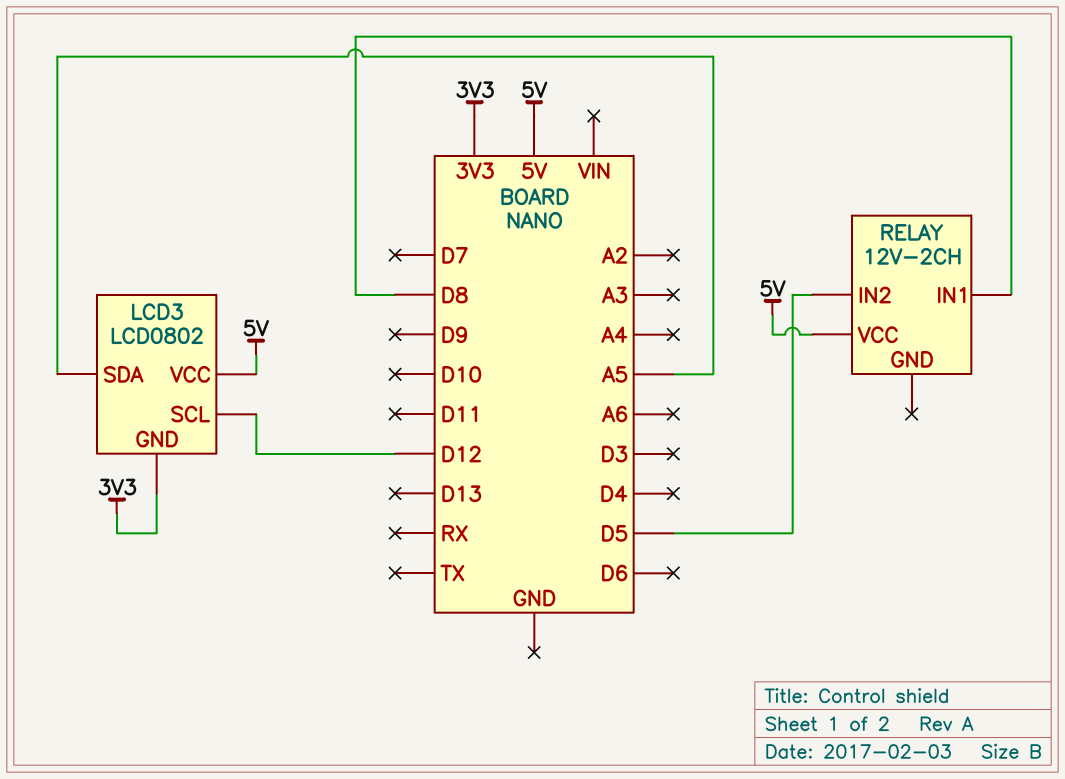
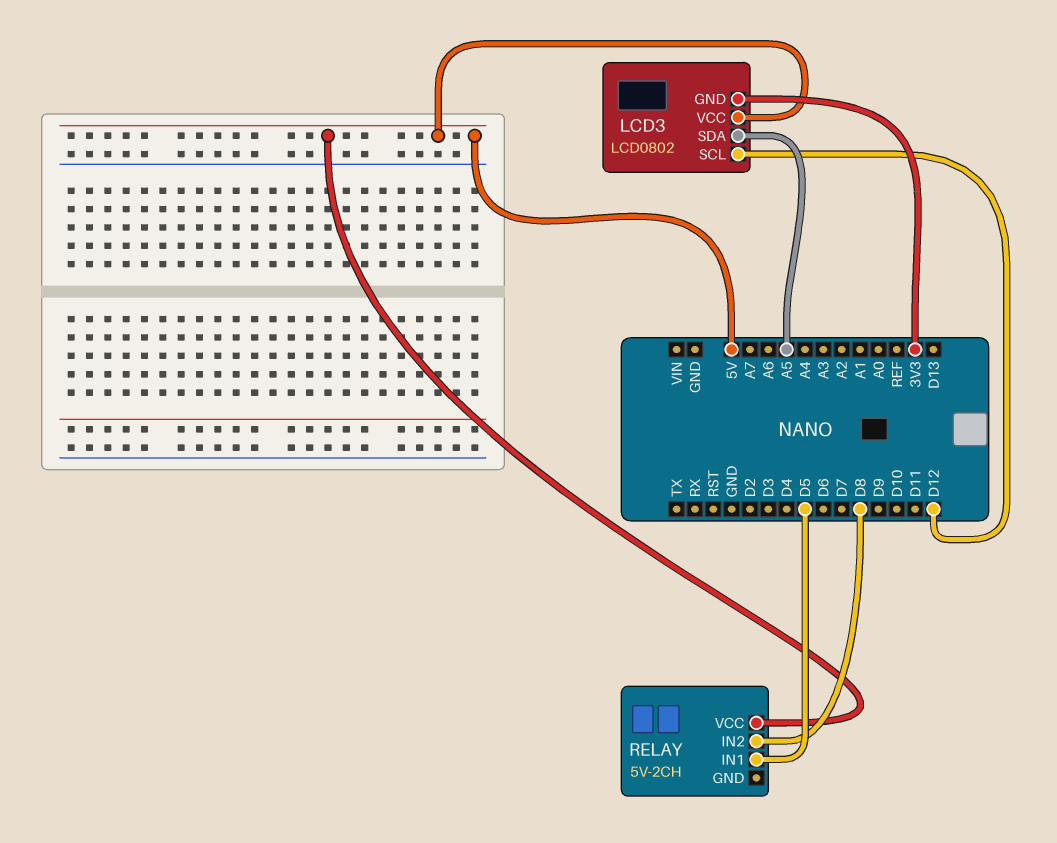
RELAY: 12V-2CH -> 5V-2CH
RELAY pin IN1: D8 -> D5
RELAY pin IN2: D5 -> D8

